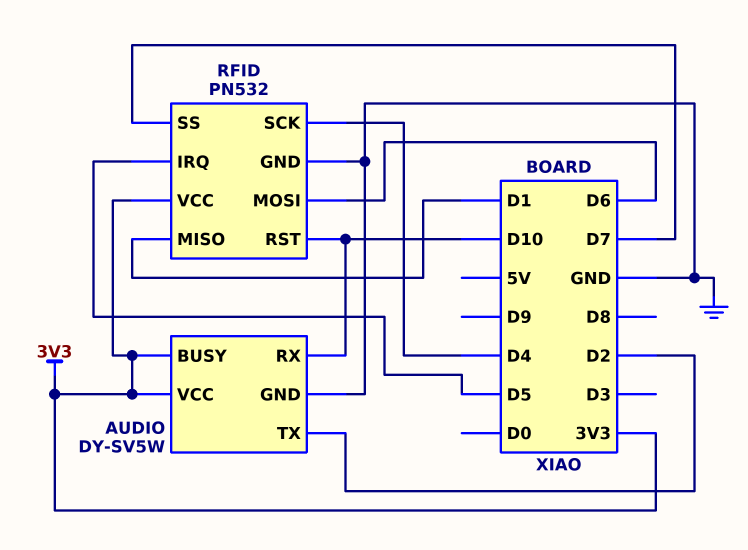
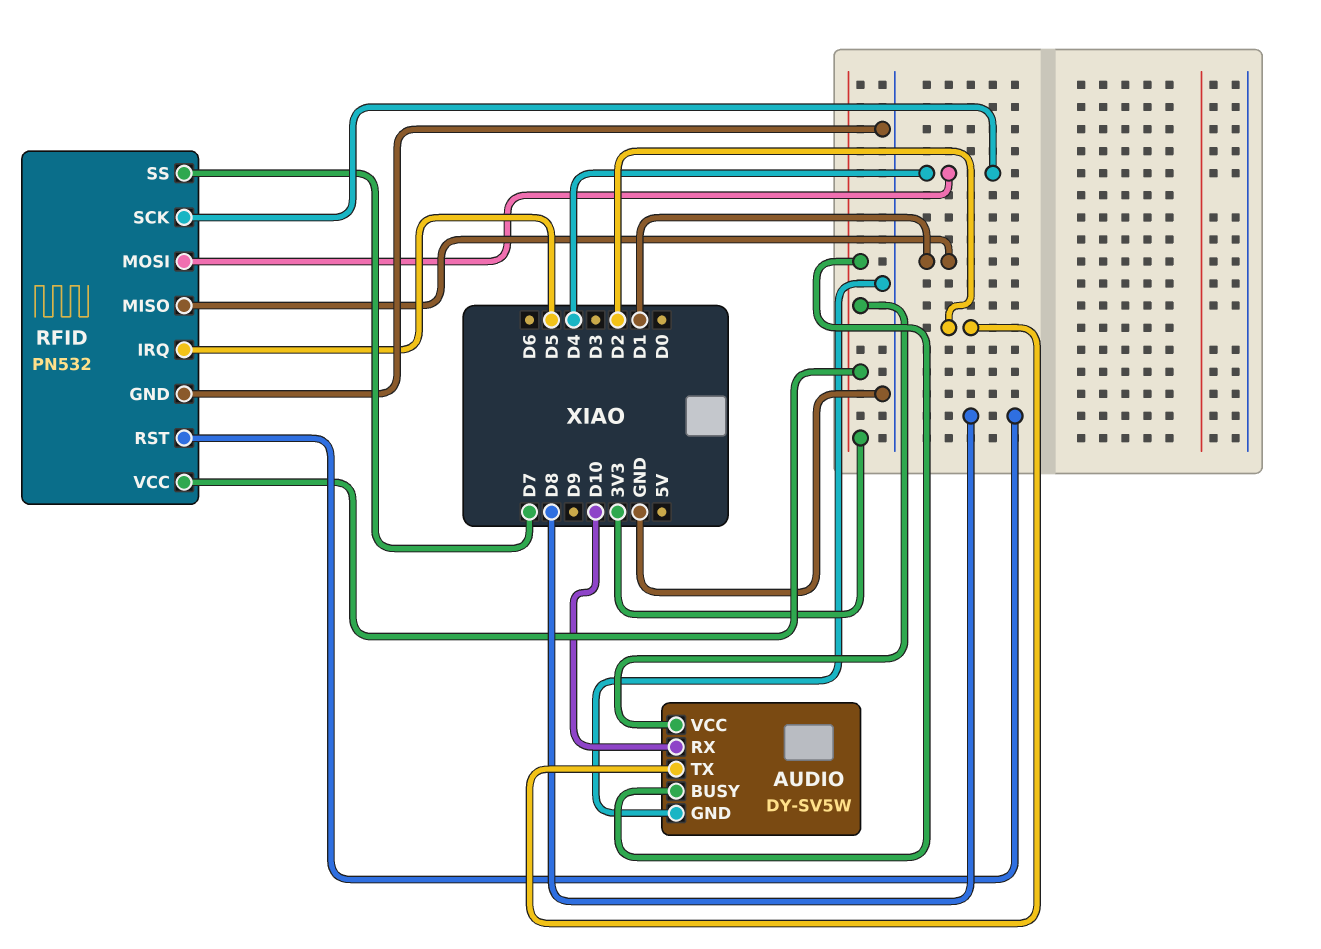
RFID pin MOSI: D6 -> D4
RFID pin RST: D10 -> D8

